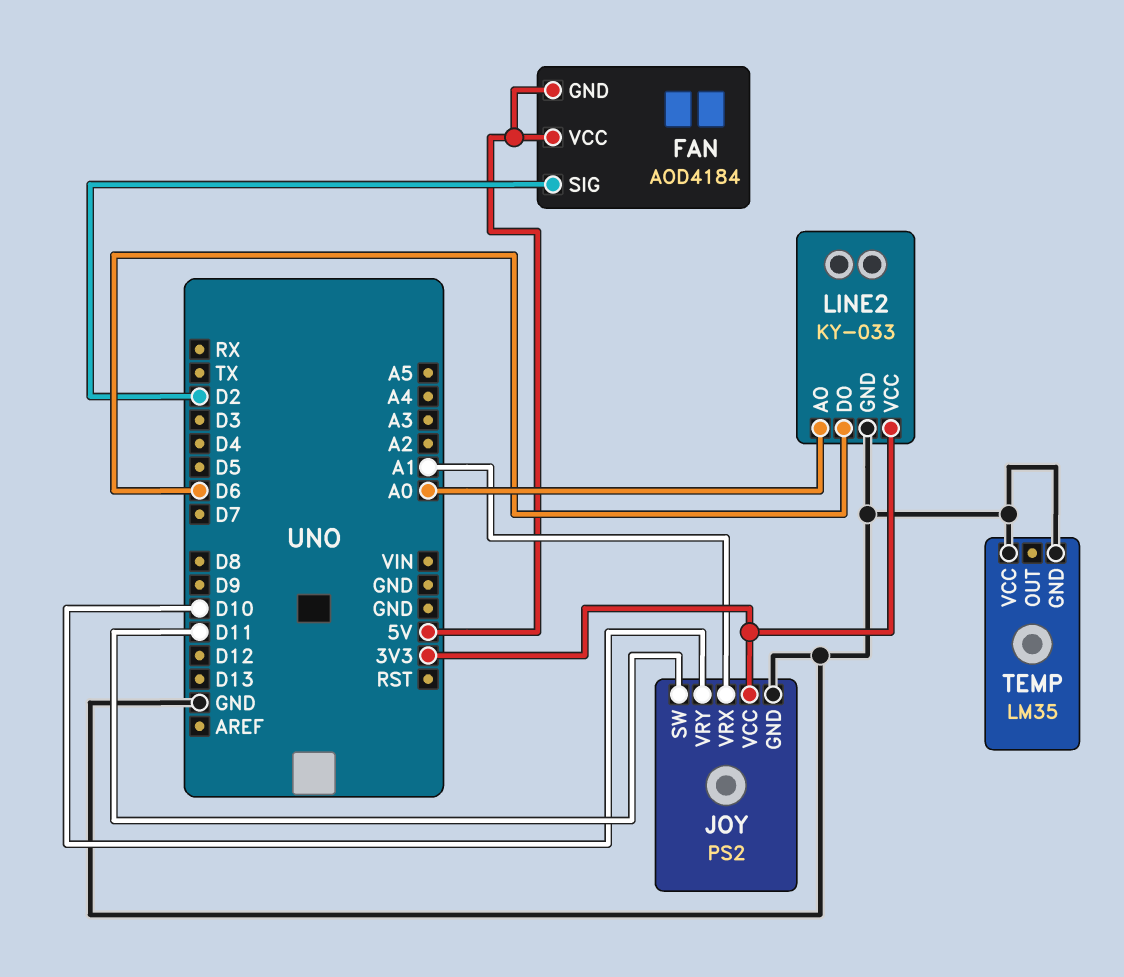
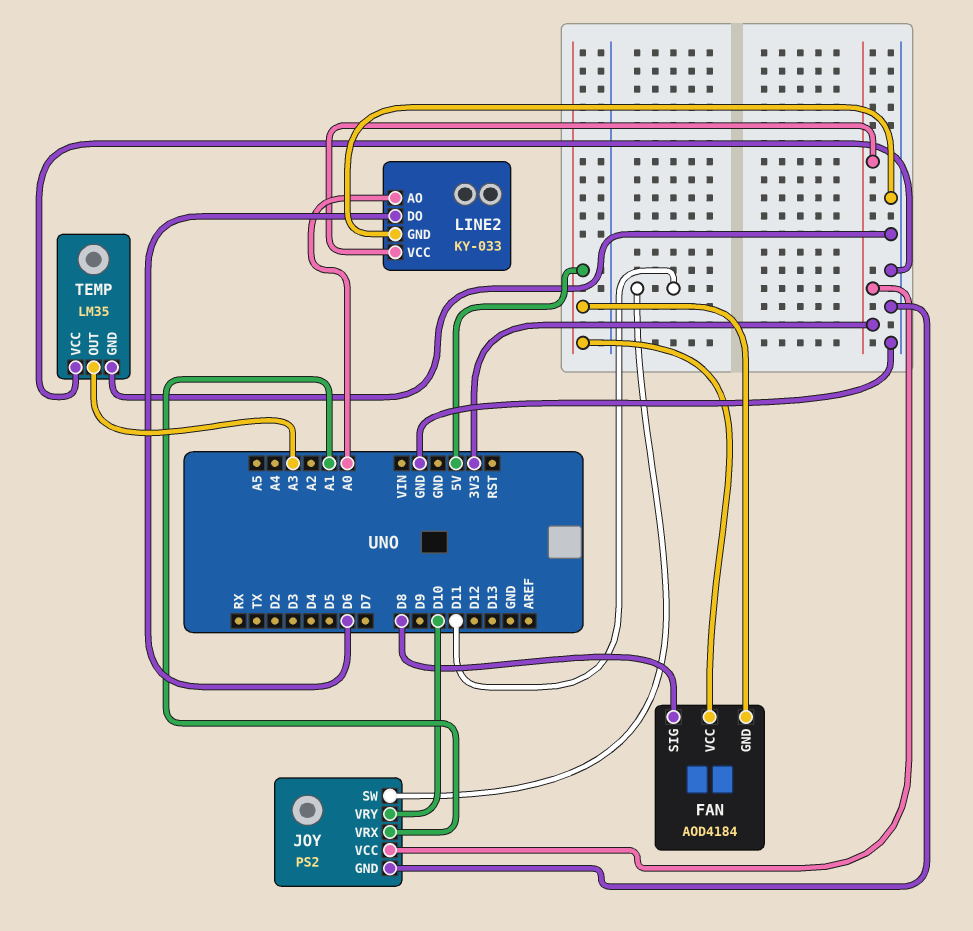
FAN pin SIG: D2 -> D8
TEMP pin OUT: none -> A3

